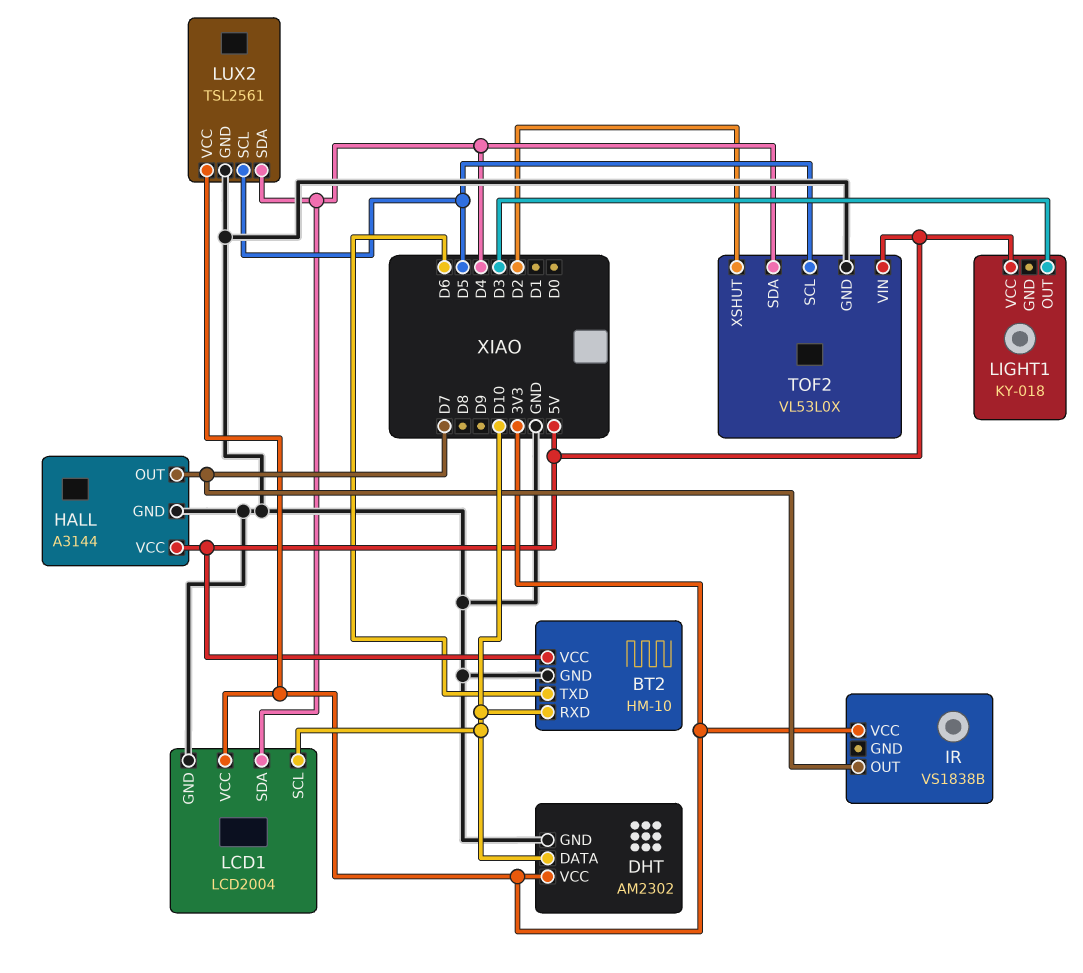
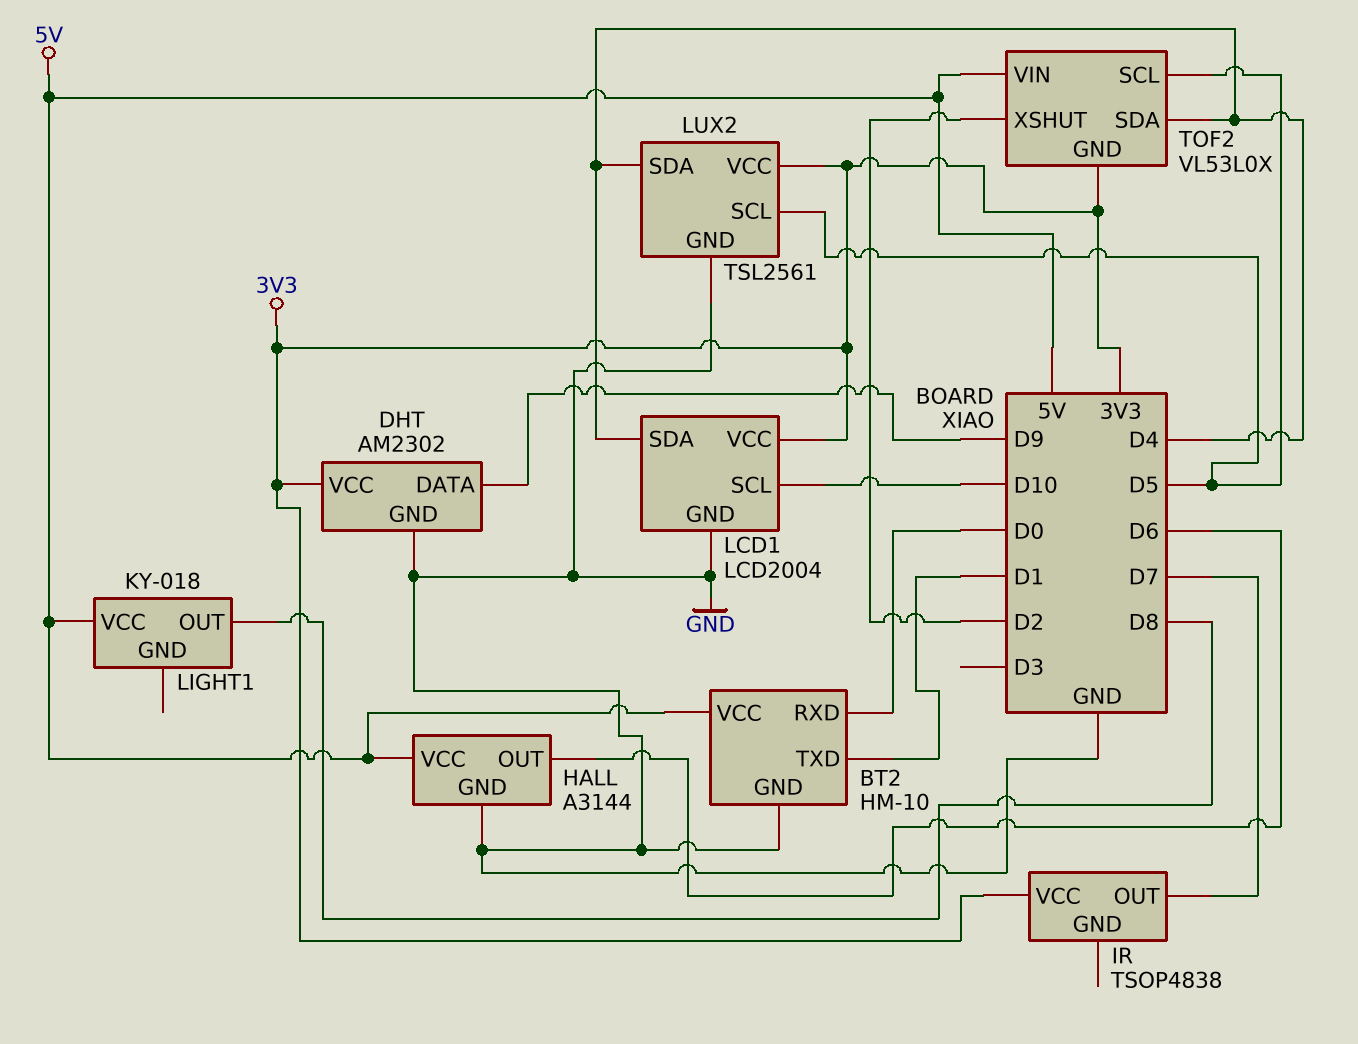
BT2 pin RXD: D10 -> D0
BT2 pin TXD: D6 -> D1
DHT pin DATA: D10 -> D9
HALL pin OUT: D7 -> D6
IR: VS1838B -> TSOP4838
LIGHT1 pin OUT: D3 -> D8
TOF2 pin GND: GND -> 3V3

